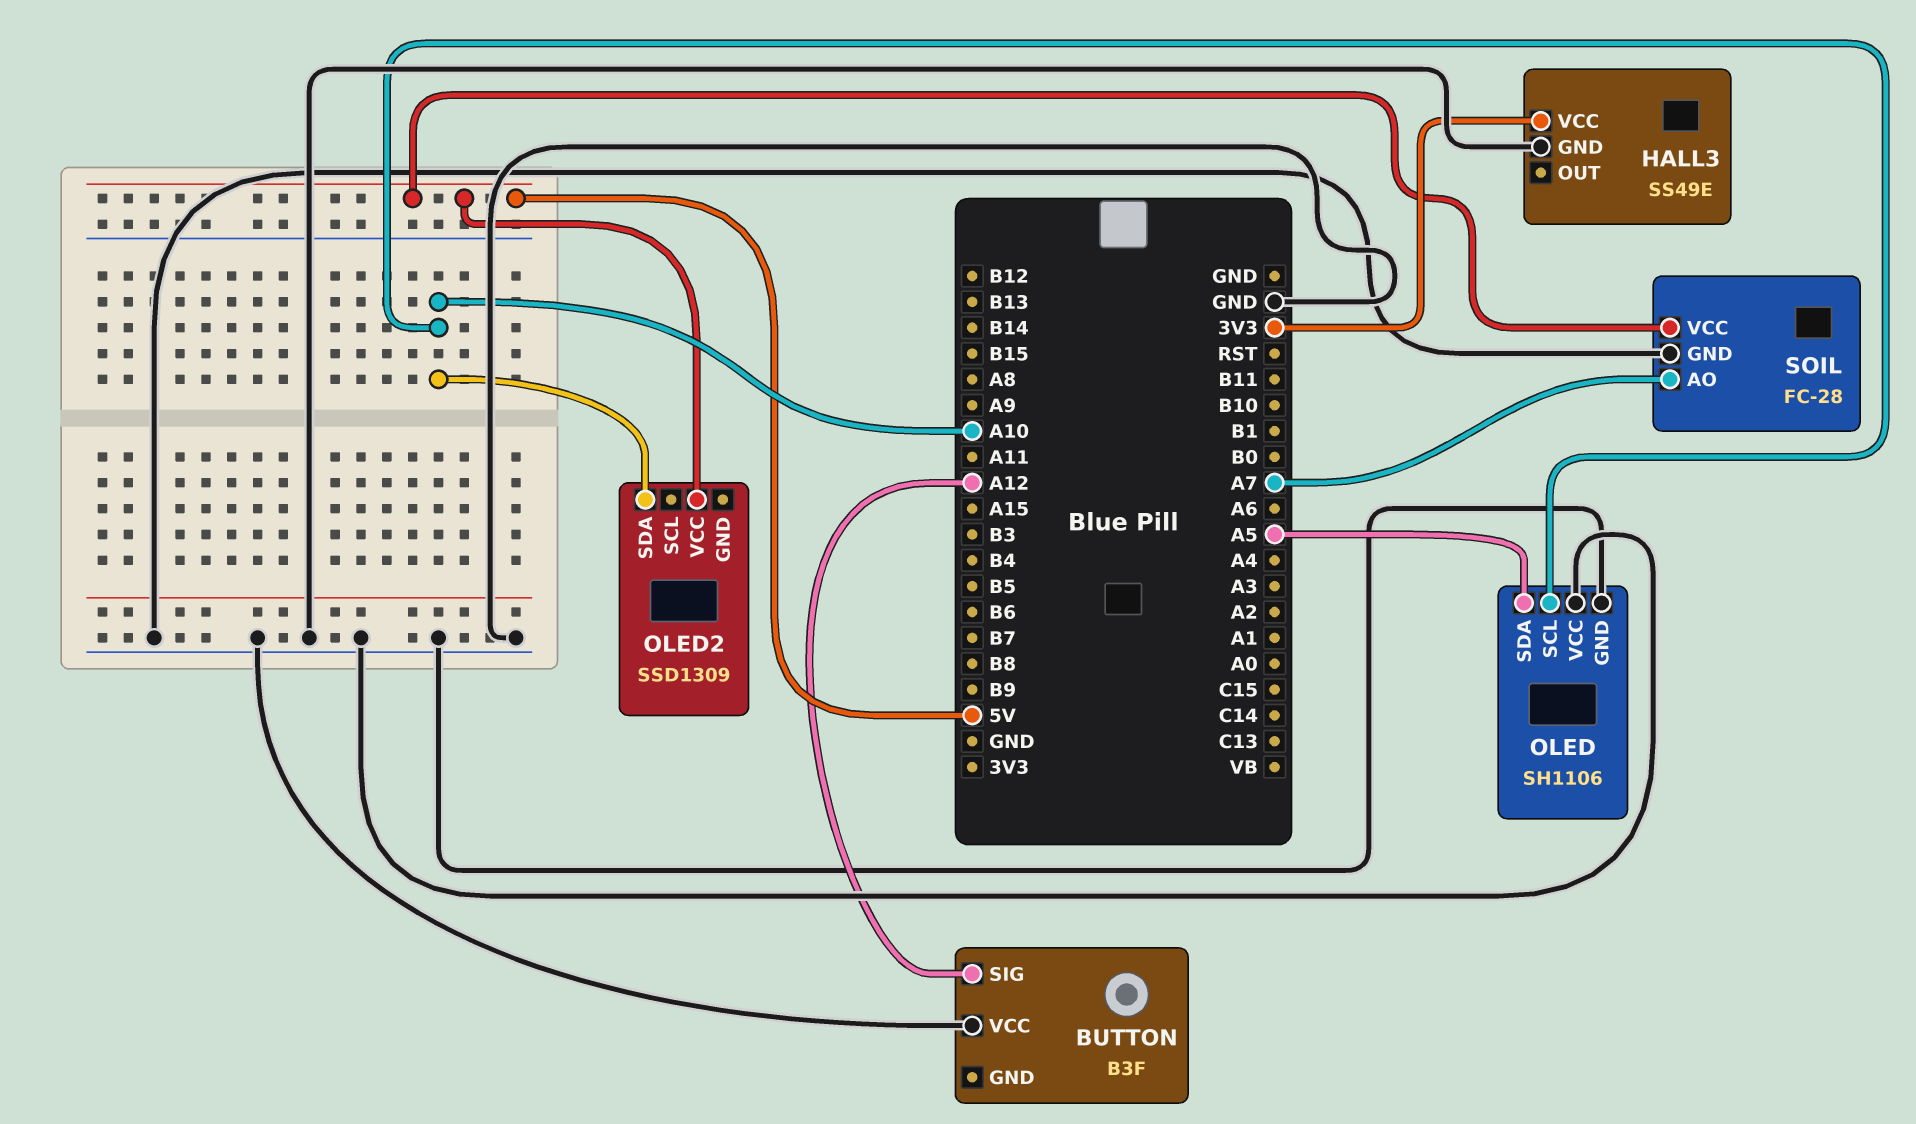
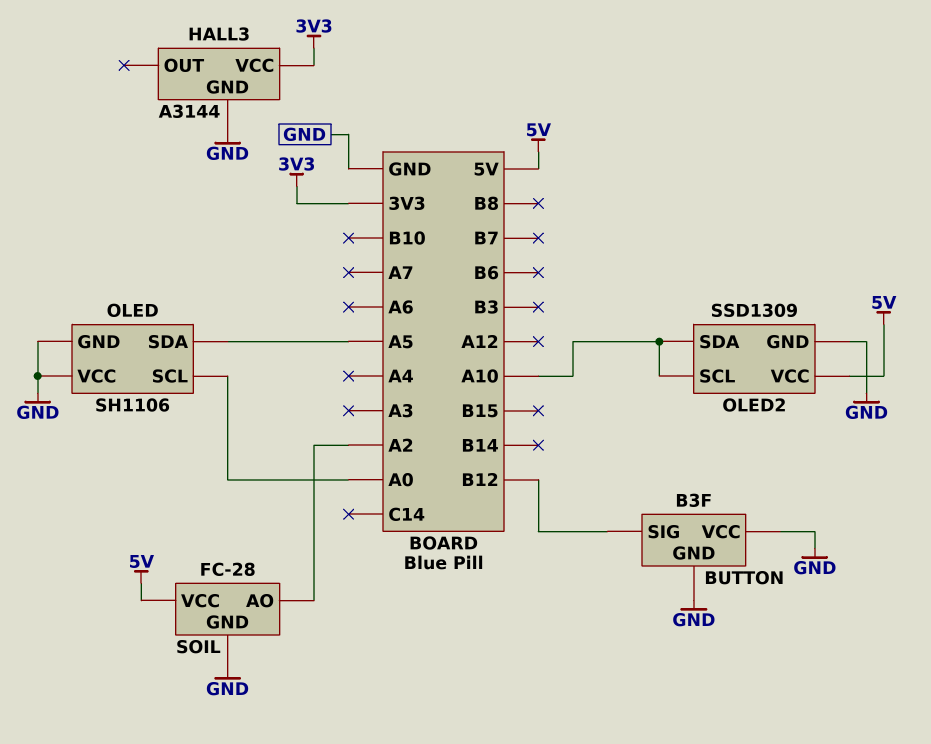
BUTTON pin GND: none -> GND
BUTTON pin SIG: A12 -> B12
HALL3: SS49E -> A3144
OLED pin SCL: A10 -> A0
OLED2 pin GND: none -> GND
OLED2 pin SCL: none -> A10
SOIL pin AO: A7 -> A2

